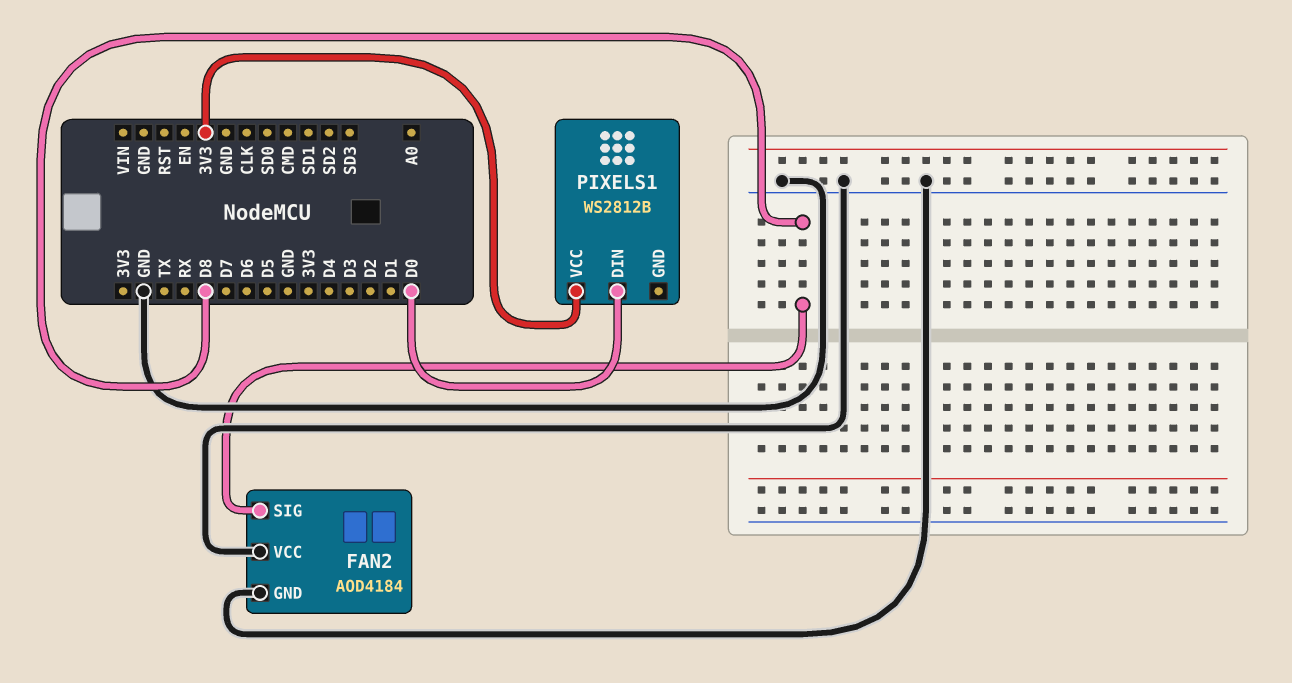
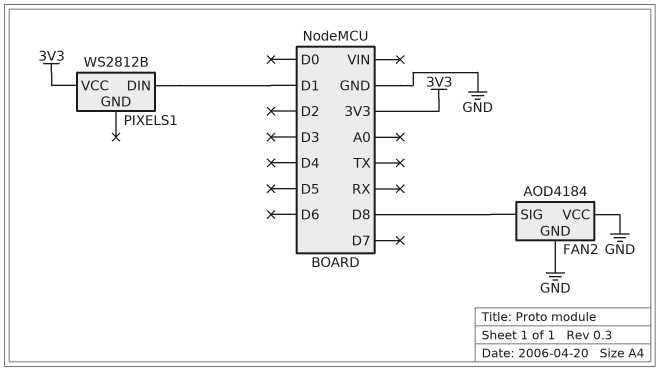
PIXELS1 pin DIN: D0 -> D1

